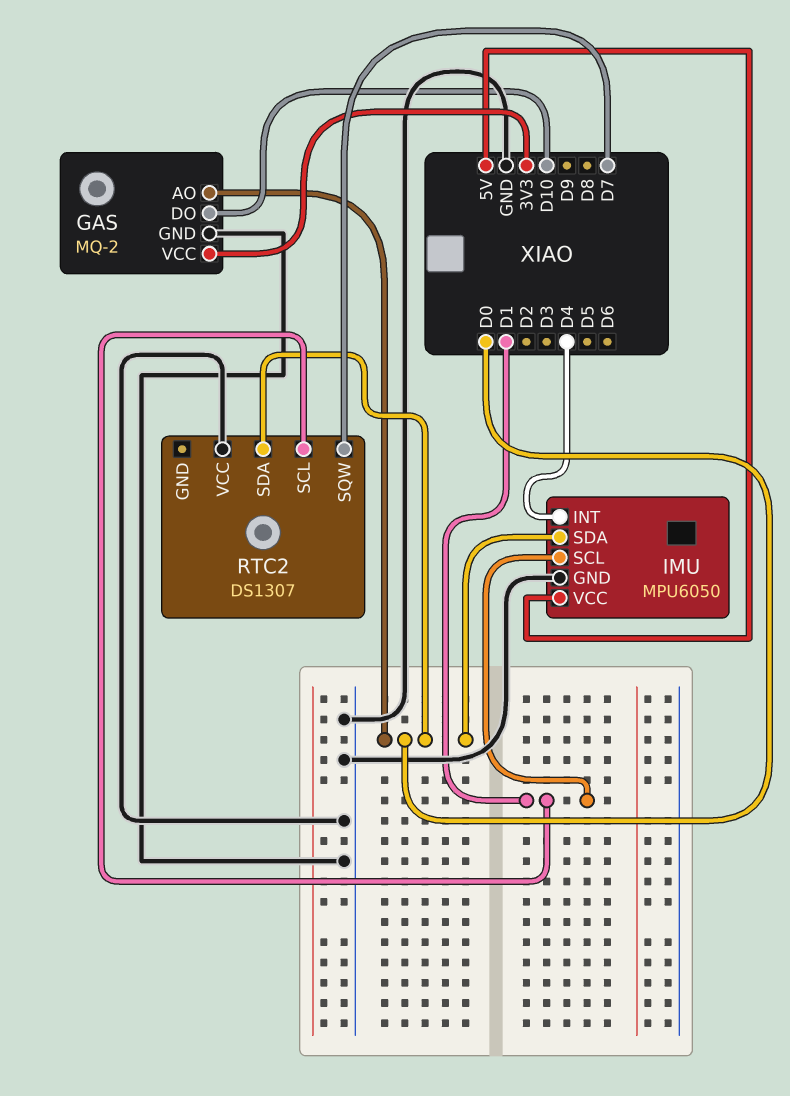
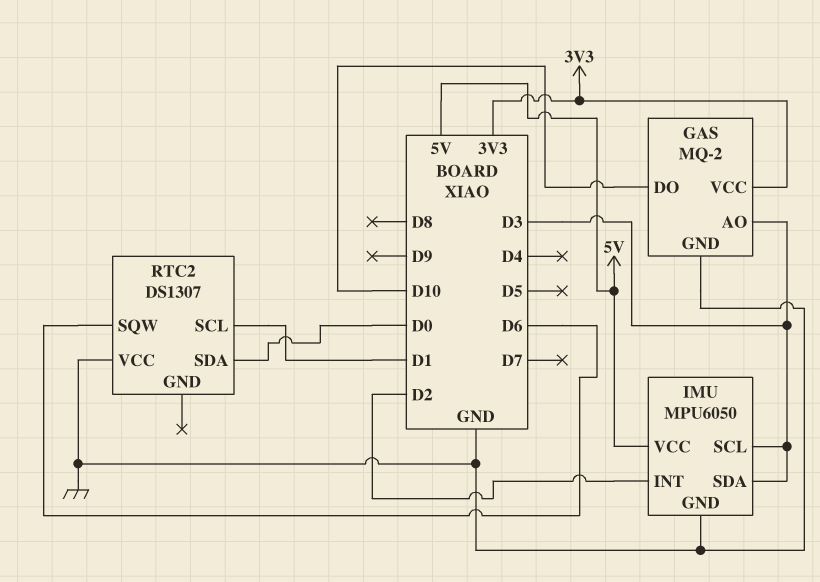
GAS pin AO: D0 -> D3
IMU pin INT: D4 -> D2
IMU pin SCL: D1 -> D3
IMU pin SDA: D0 -> D3
RTC2 pin SQW: D7 -> D6

